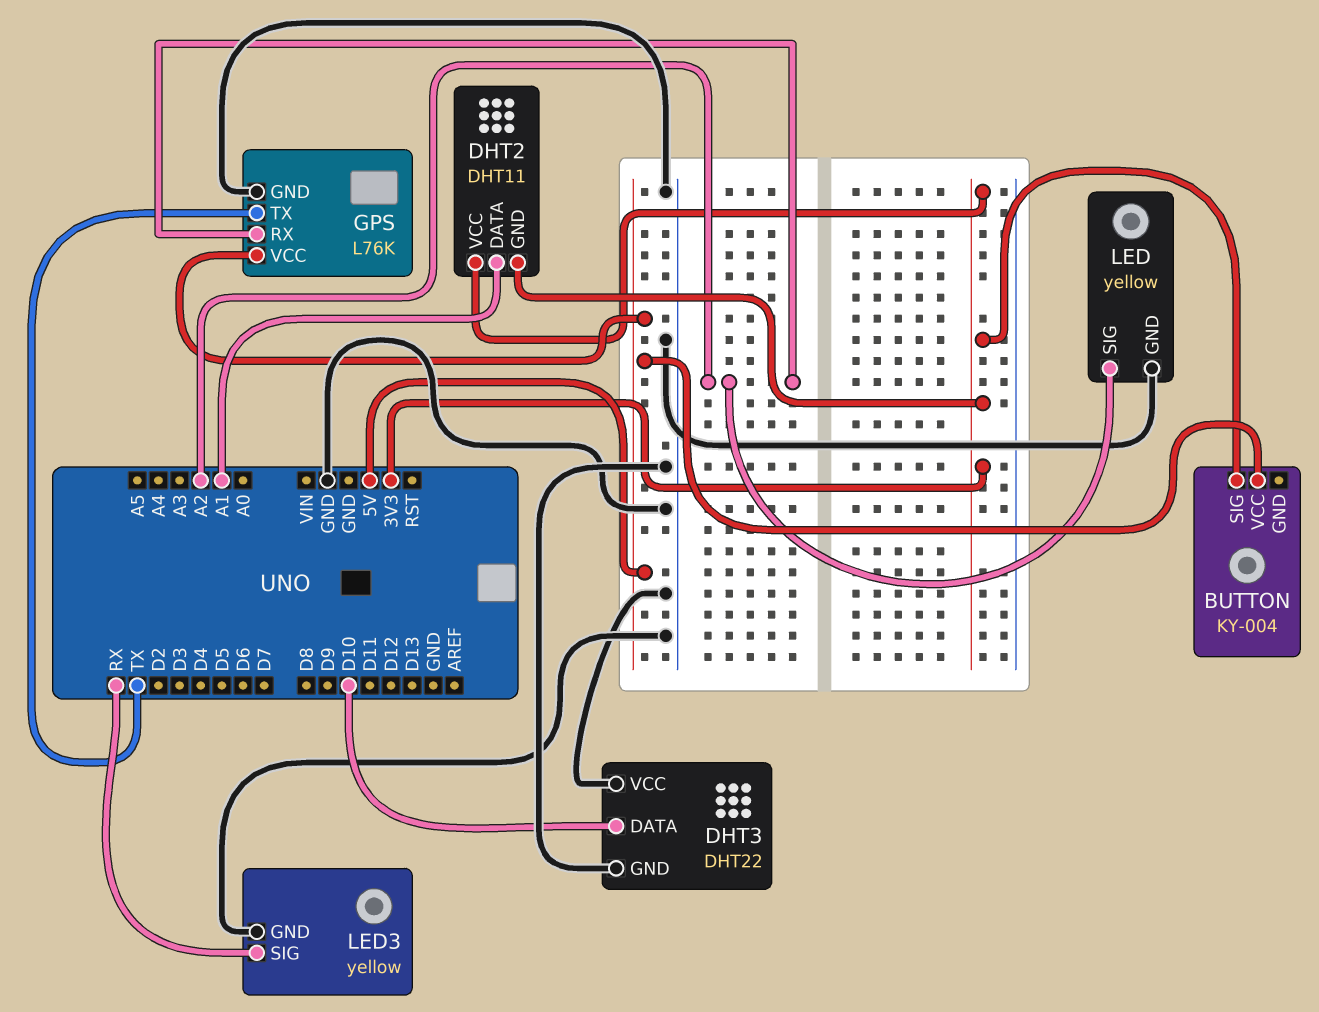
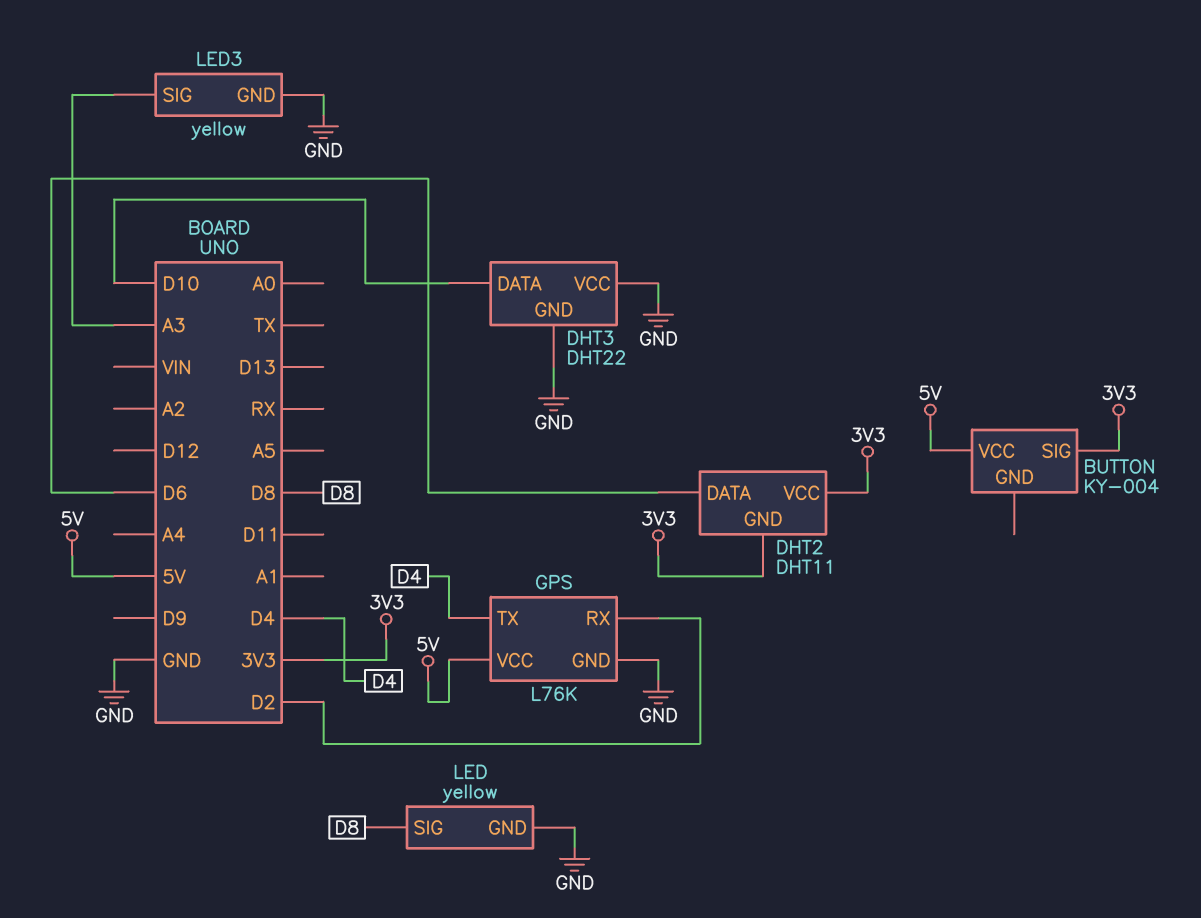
DHT2 pin DATA: A1 -> D6
GPS pin RX: A2 -> D2
GPS pin TX: TX -> D4
LED pin SIG: A2 -> D8
LED3 pin SIG: RX -> A3

